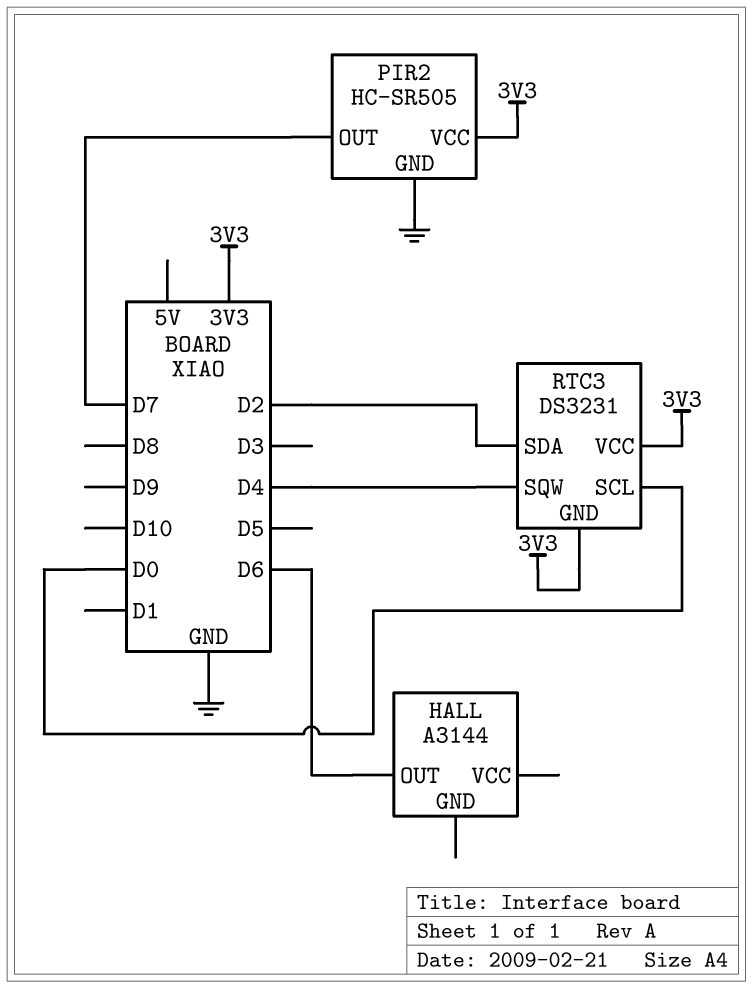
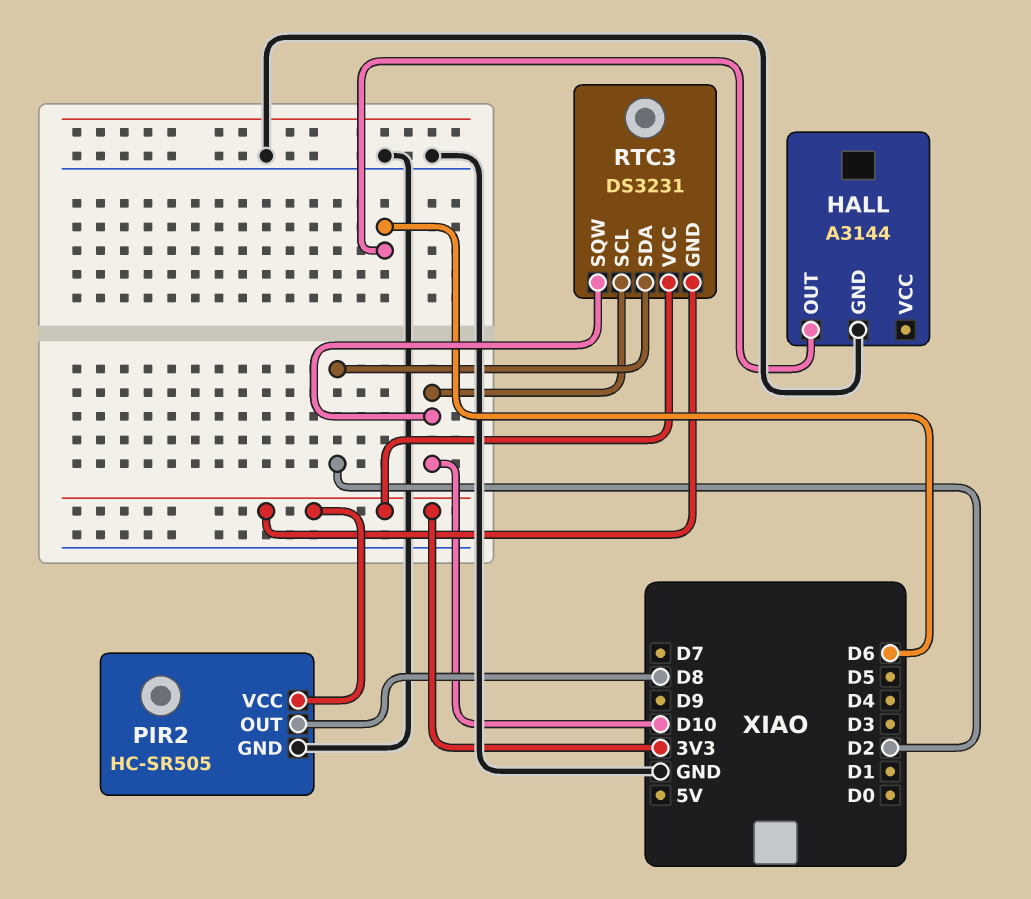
HALL pin GND: none -> GND
PIR2 pin OUT: D7 -> D8
RTC3 pin SCL: D0 -> D10
RTC3 pin SQW: D4 -> D10

